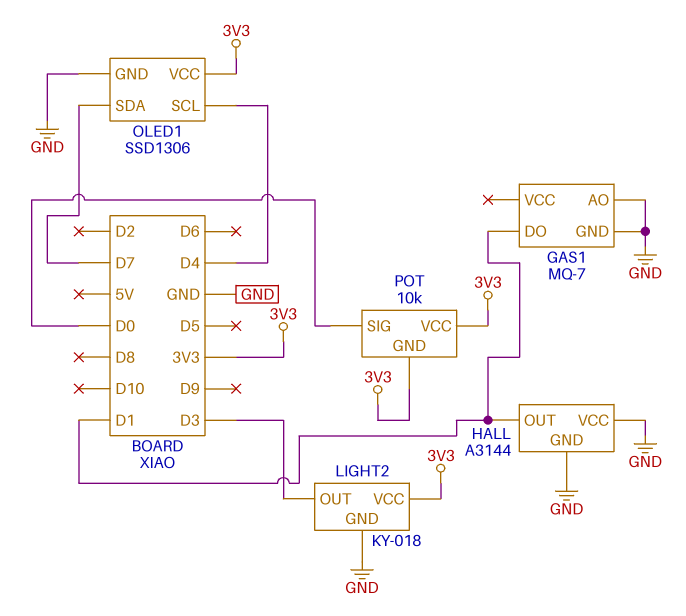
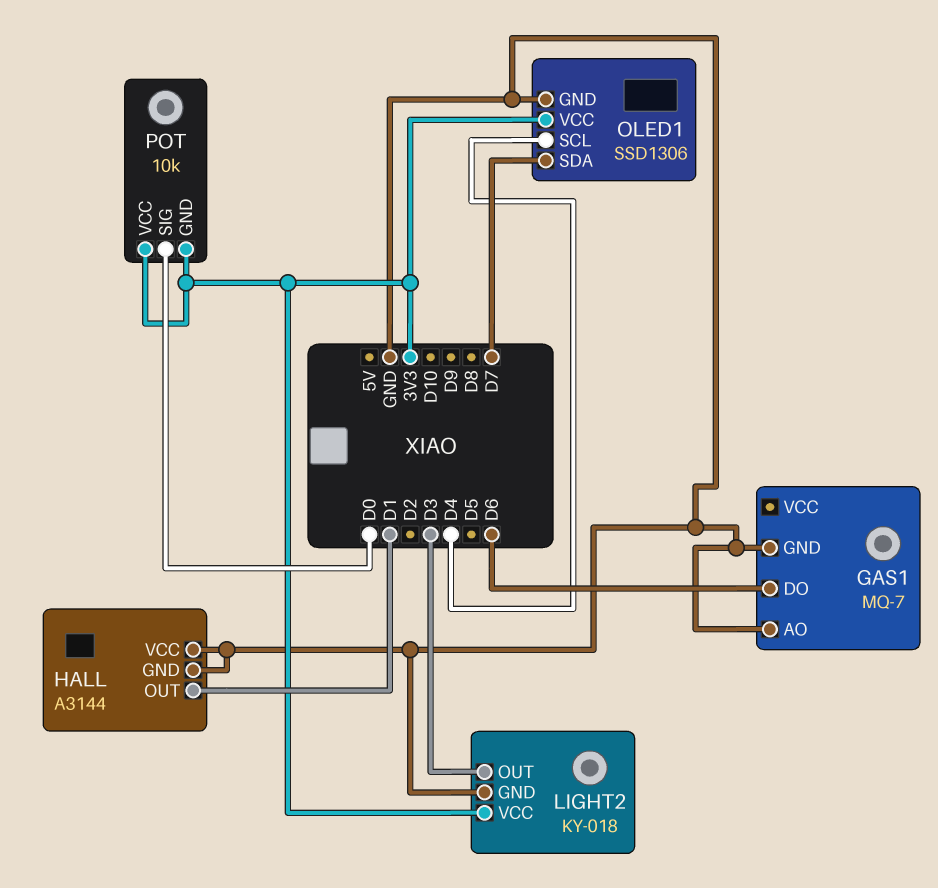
GAS1 pin DO: D1 -> D6

